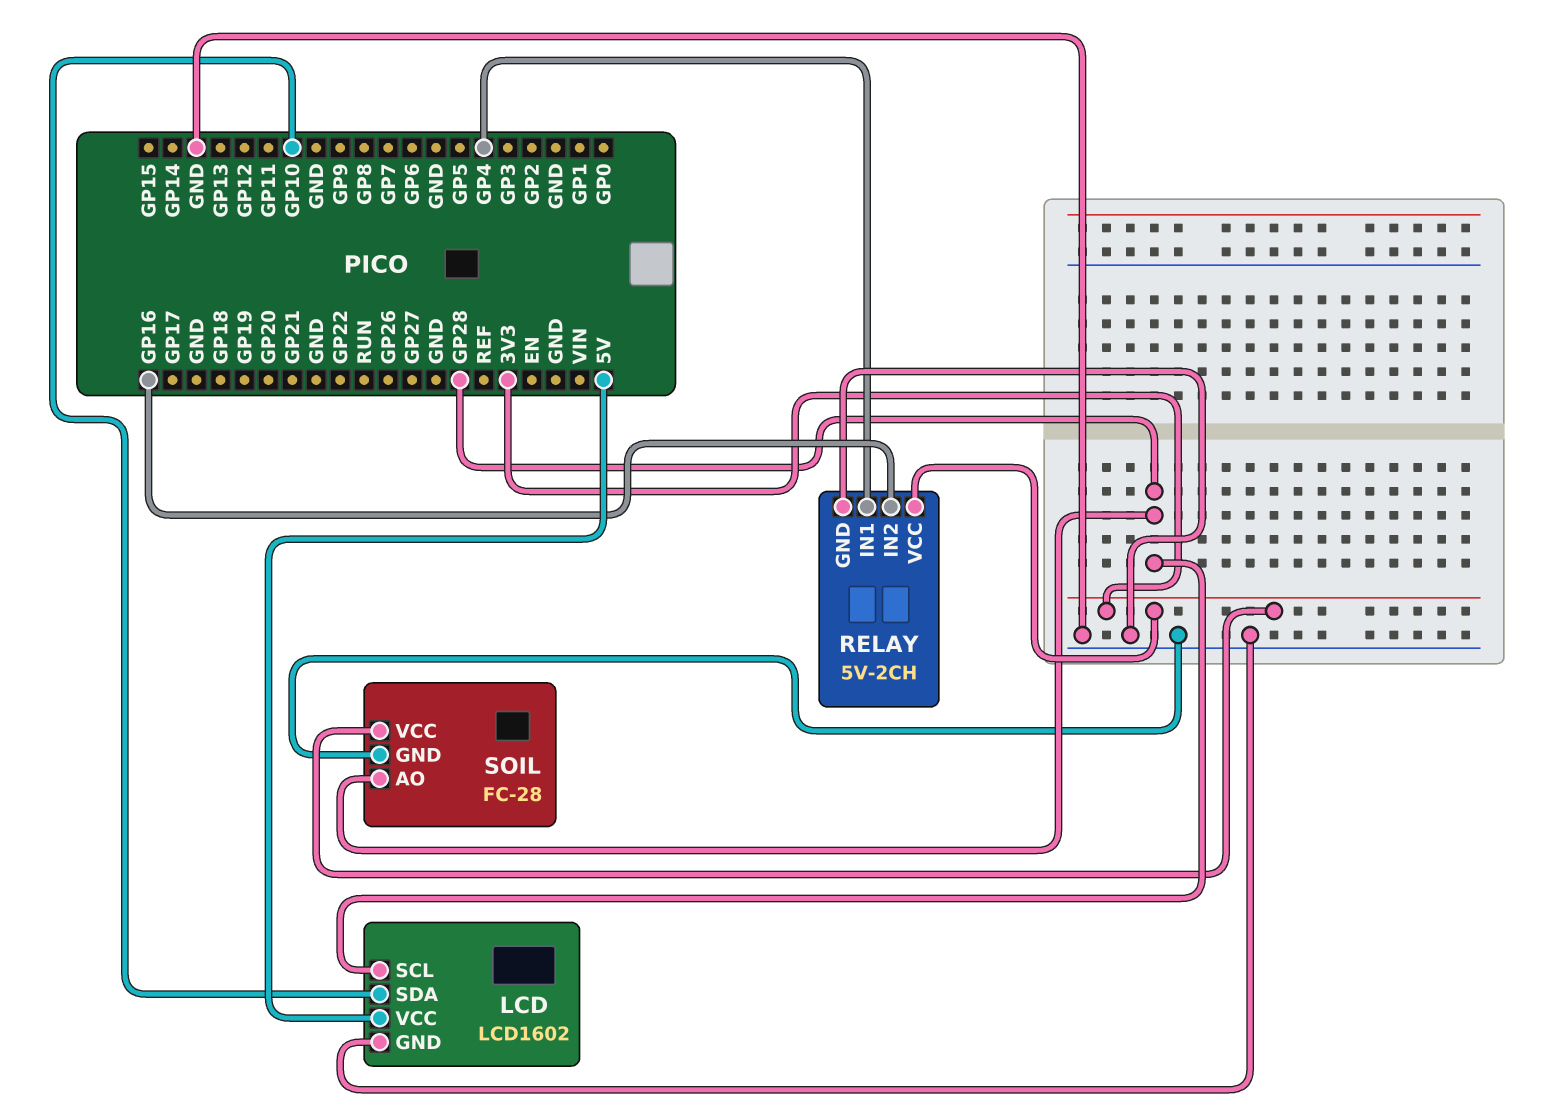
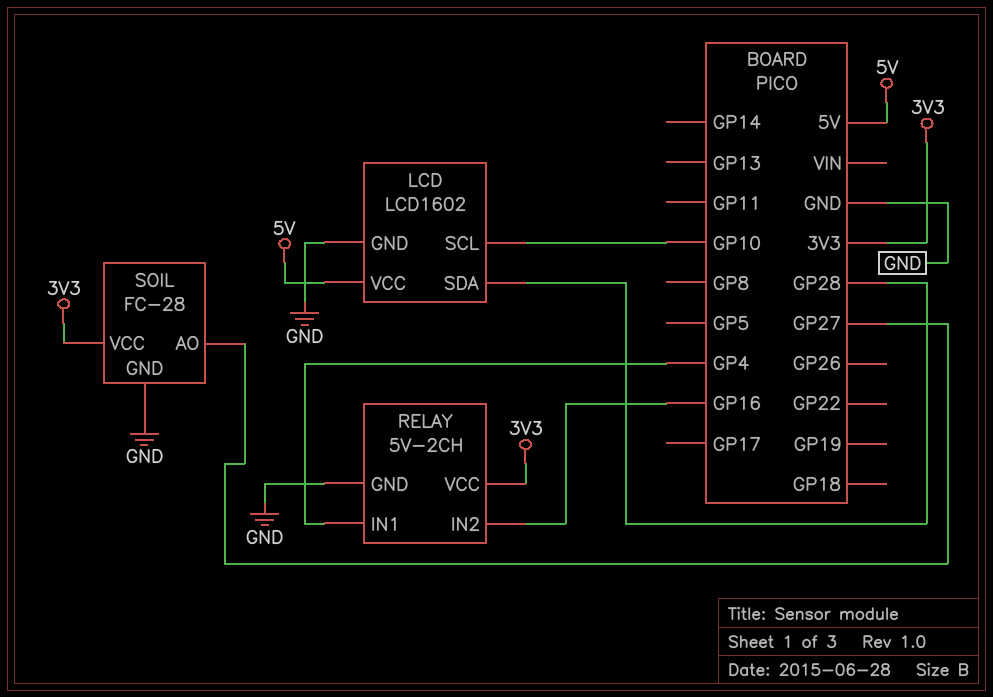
LCD pin SCL: GP28 -> GP10
LCD pin SDA: GP10 -> GP28
SOIL pin AO: GP28 -> GP27

